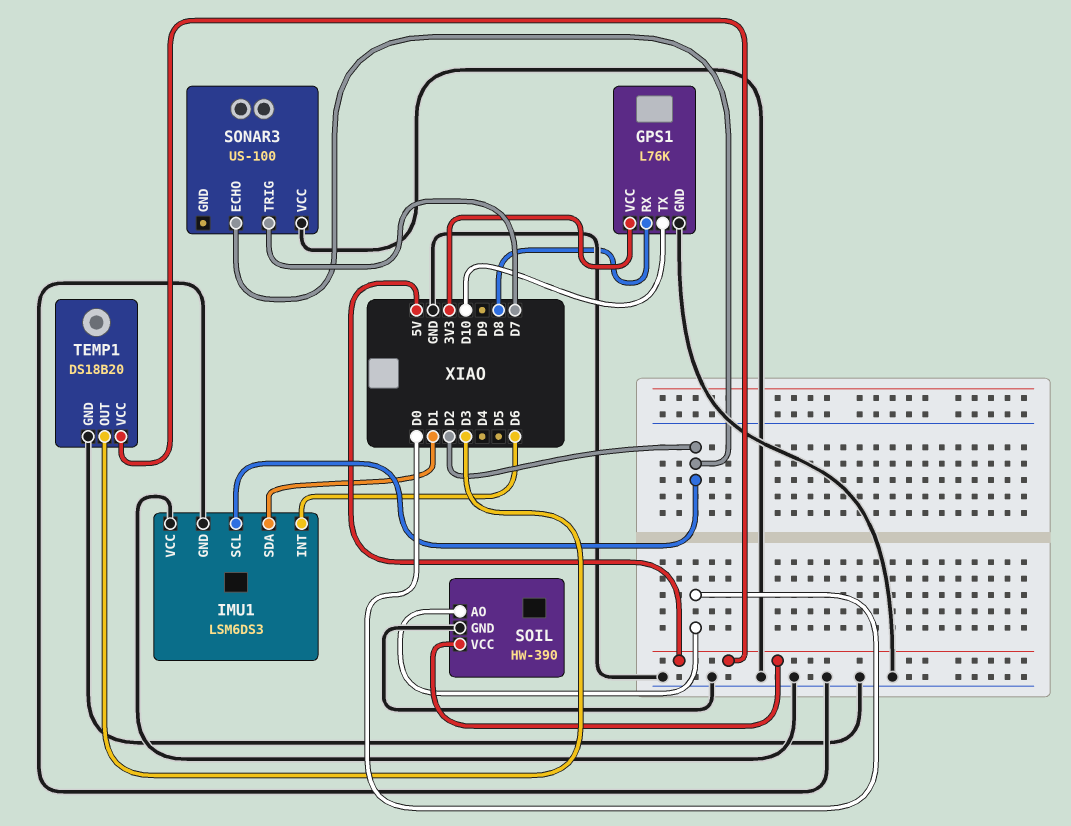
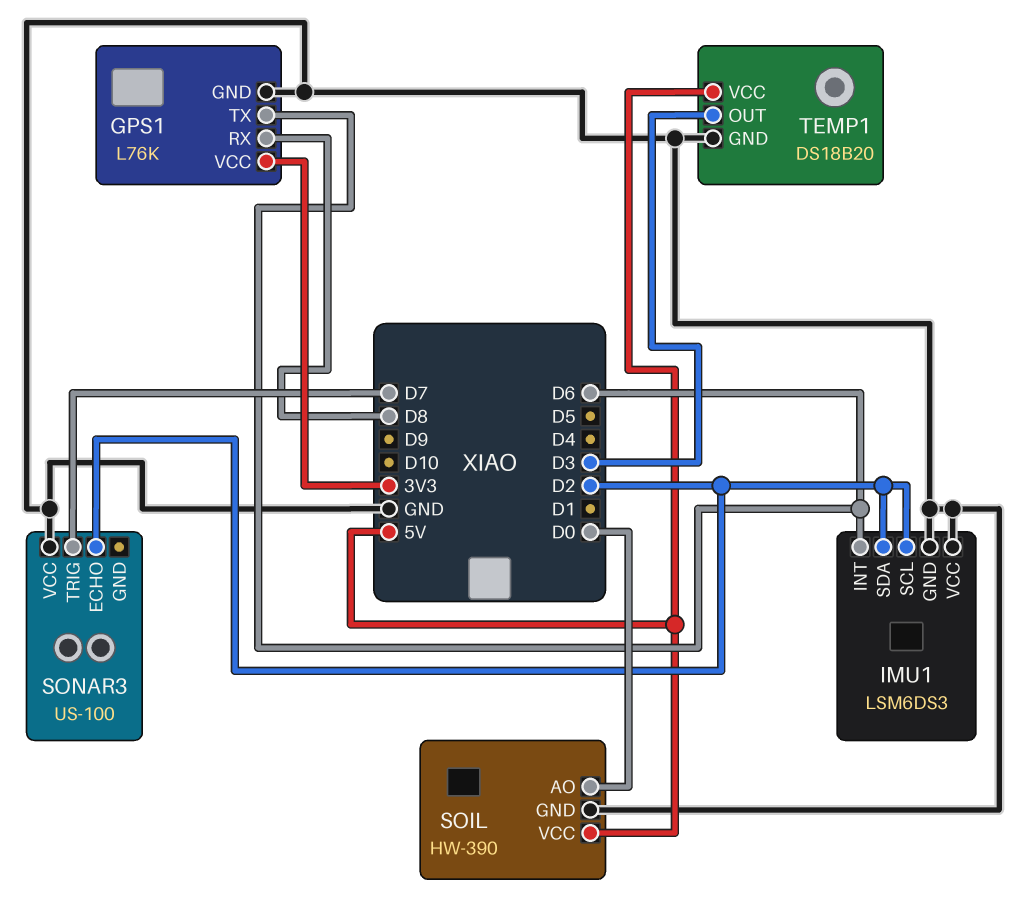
GPS1 pin TX: D10 -> D6
IMU1 pin SDA: D1 -> D2

